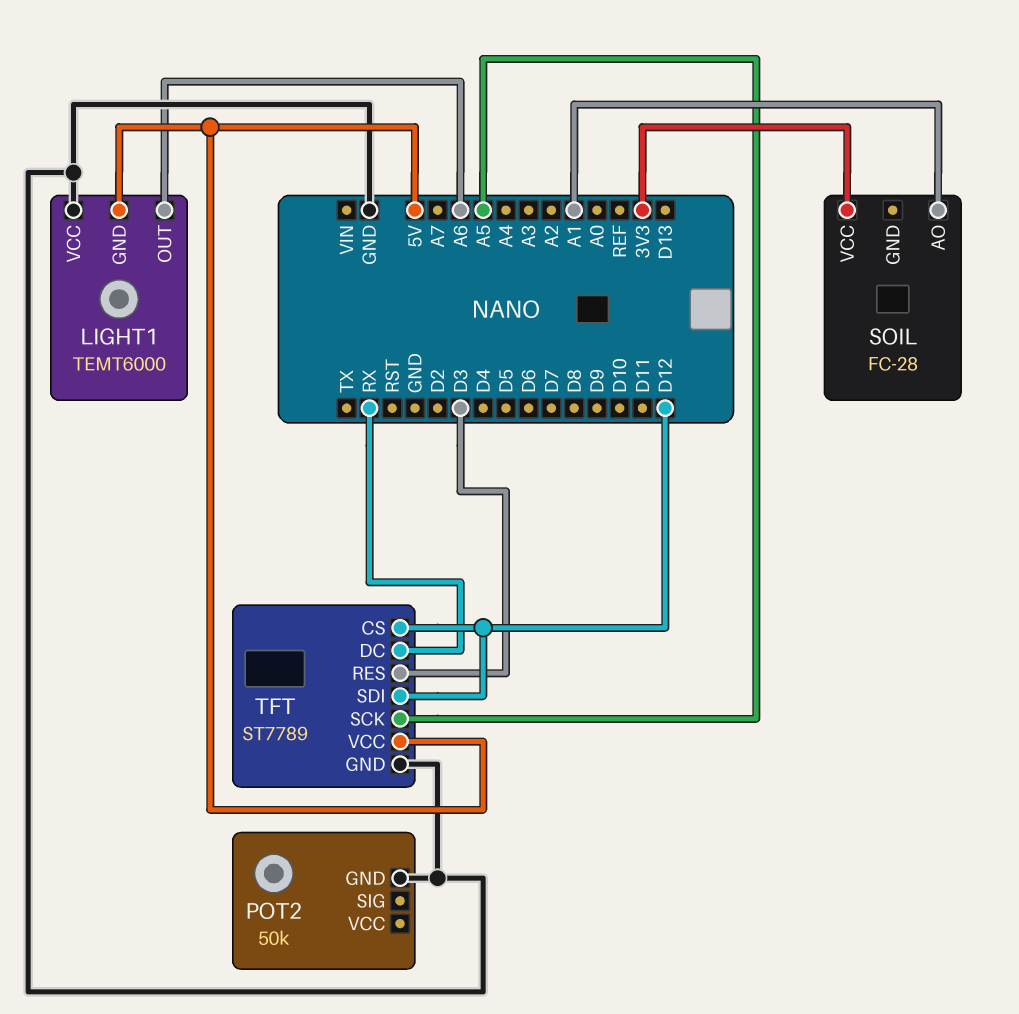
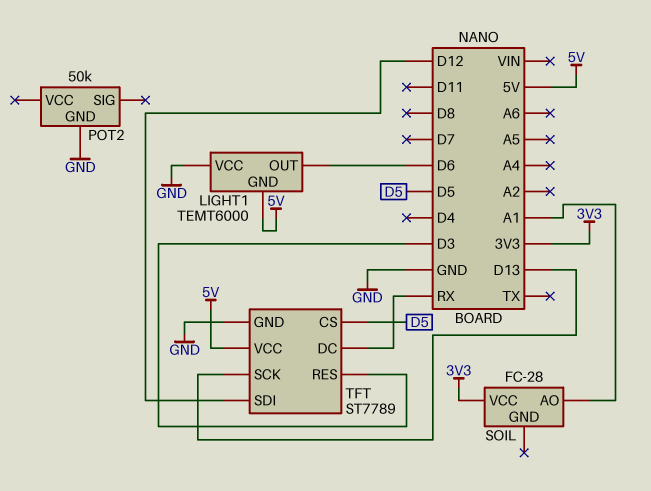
LIGHT1 pin OUT: A6 -> D6
TFT pin CS: D12 -> D5
TFT pin SCK: A5 -> D13

